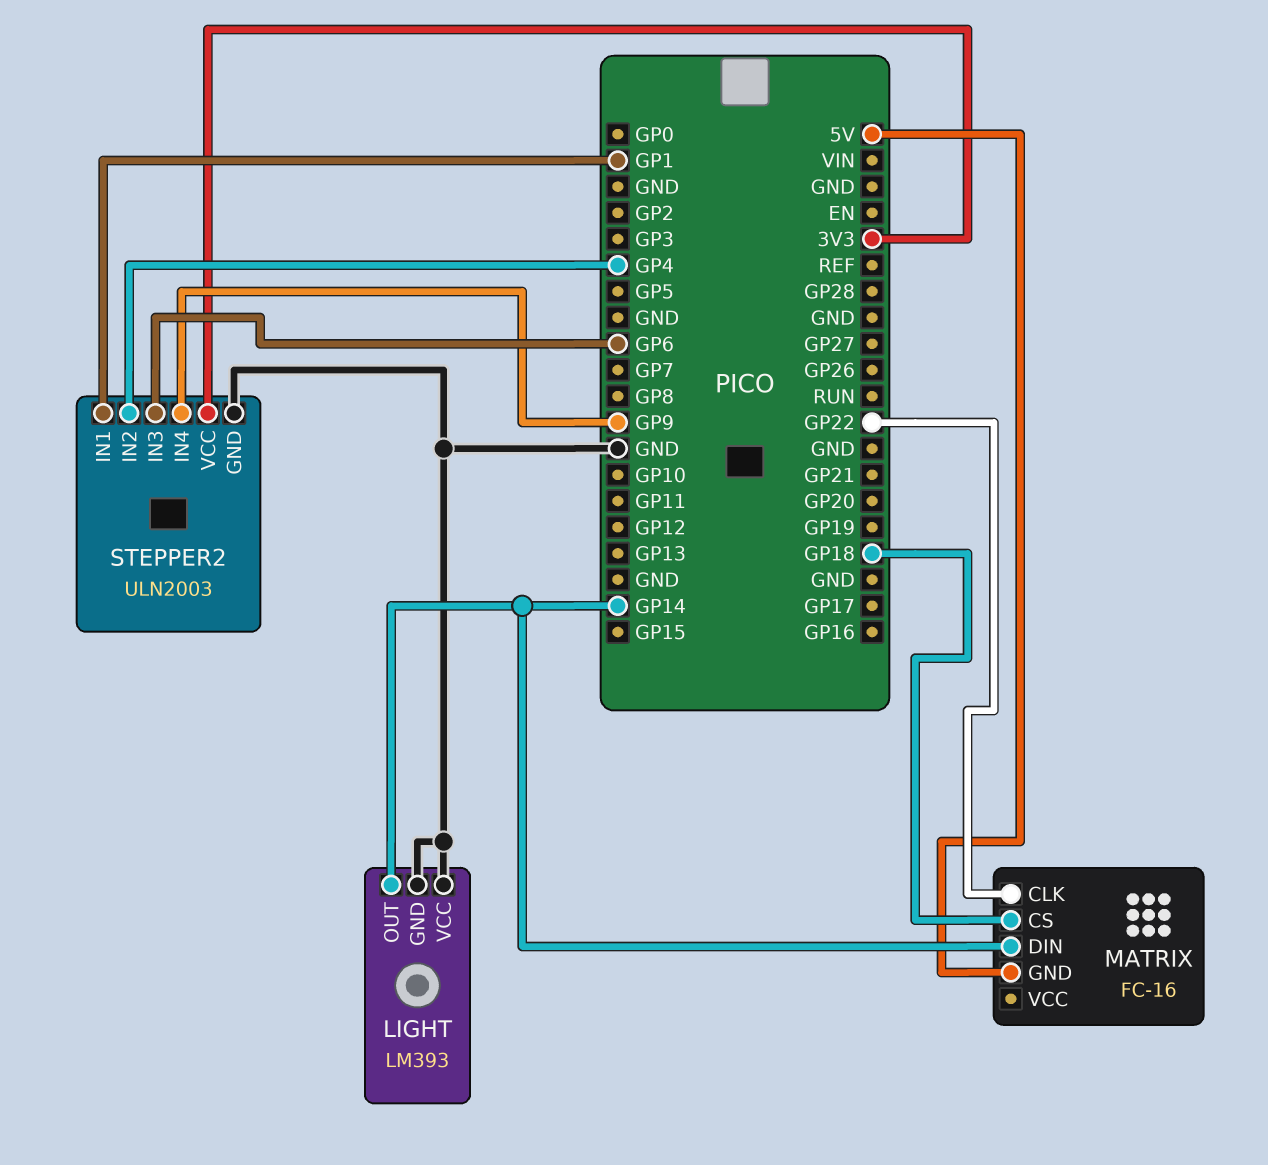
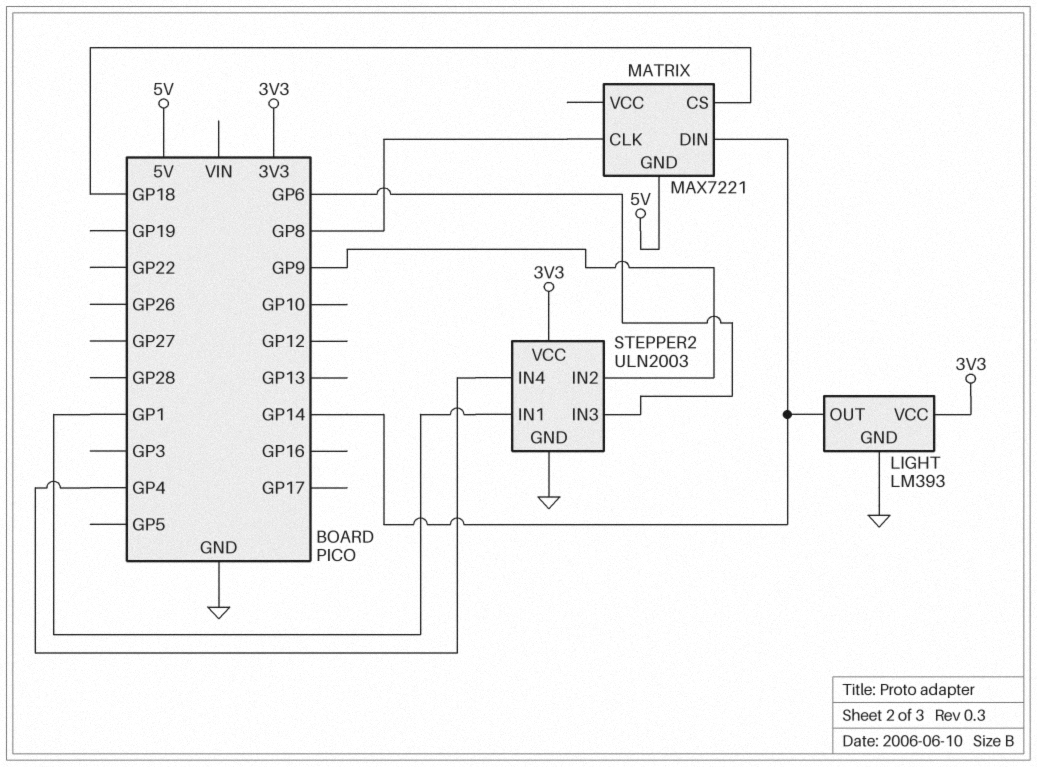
LIGHT pin VCC: GND -> 3V3
MATRIX: FC-16 -> MAX7221
MATRIX pin CLK: GP22 -> GP8
STEPPER2 pin IN2: GP4 -> GP9
STEPPER2 pin IN4: GP9 -> GP4

